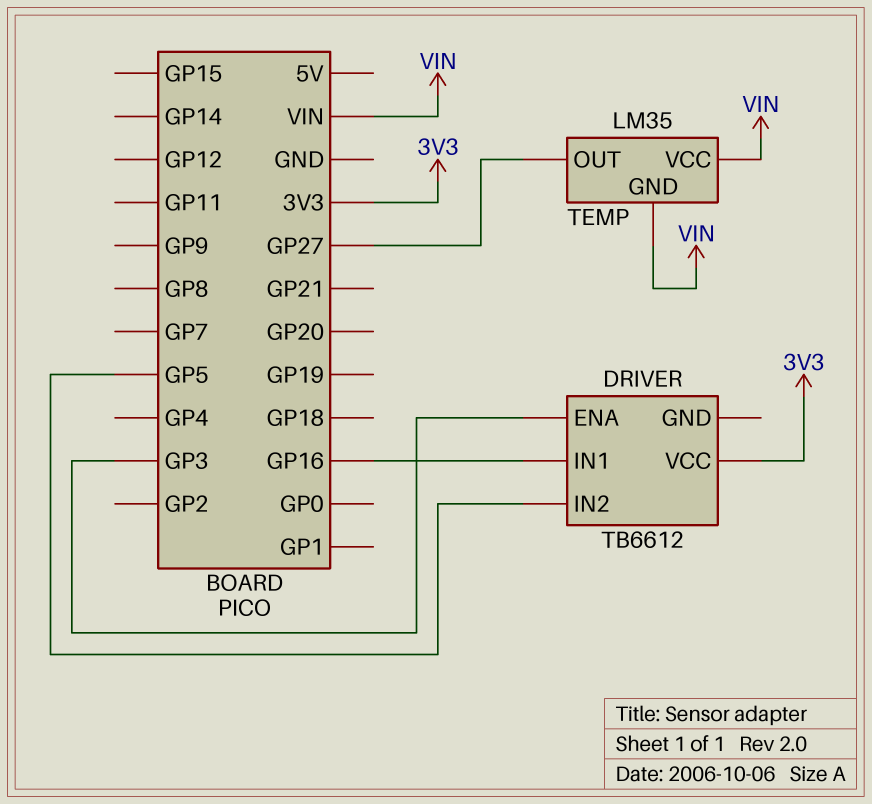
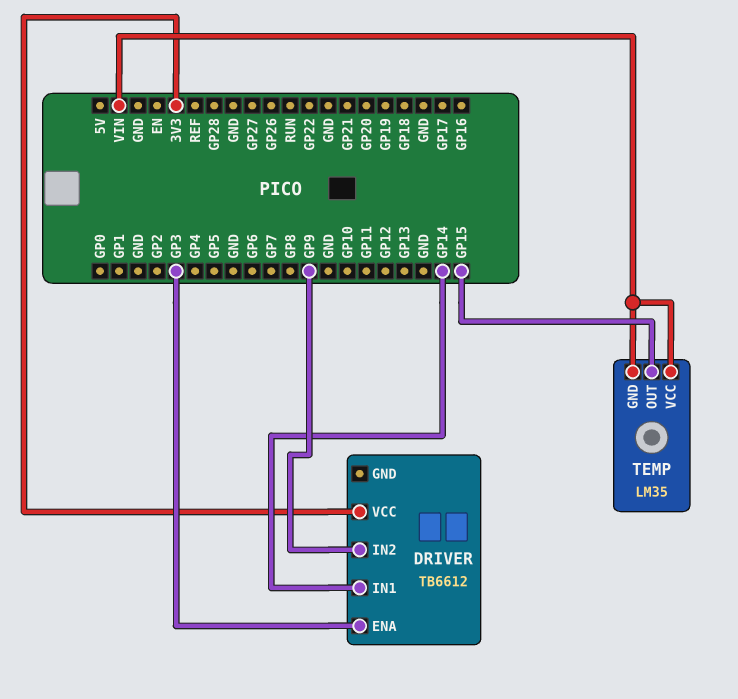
DRIVER pin IN1: GP16 -> GP14
DRIVER pin IN2: GP5 -> GP9
TEMP pin OUT: GP27 -> GP15

